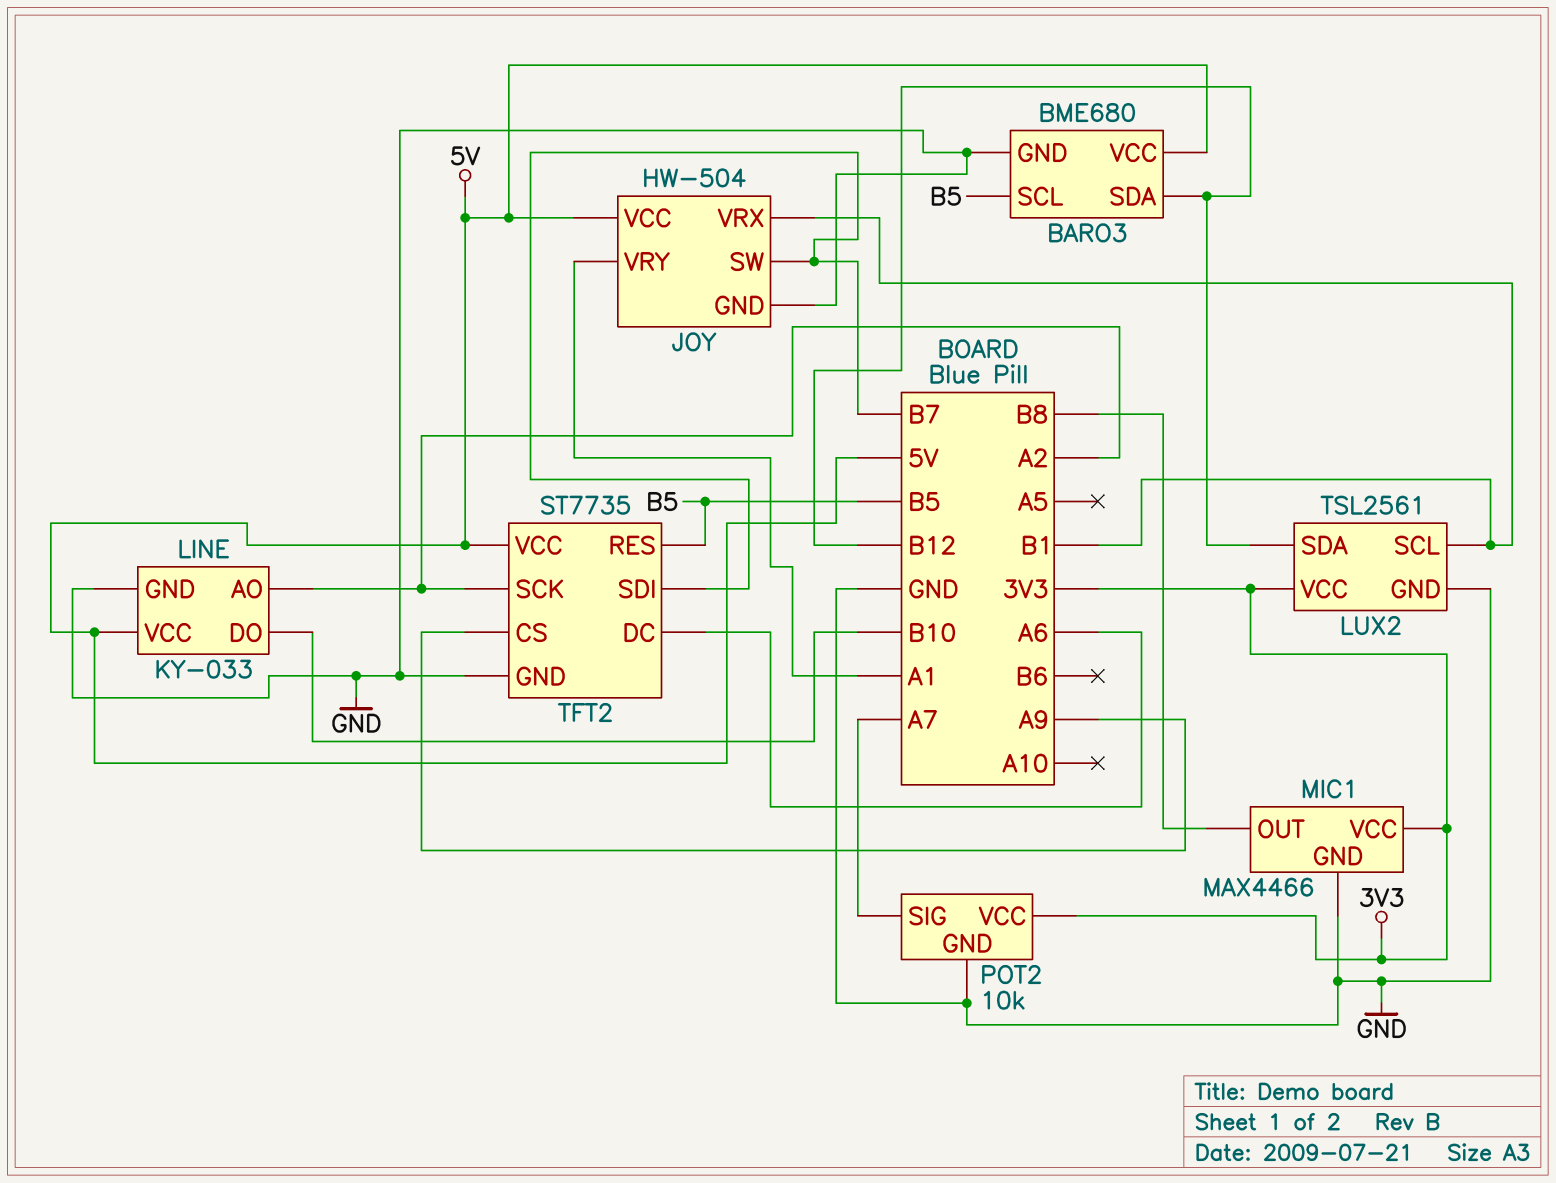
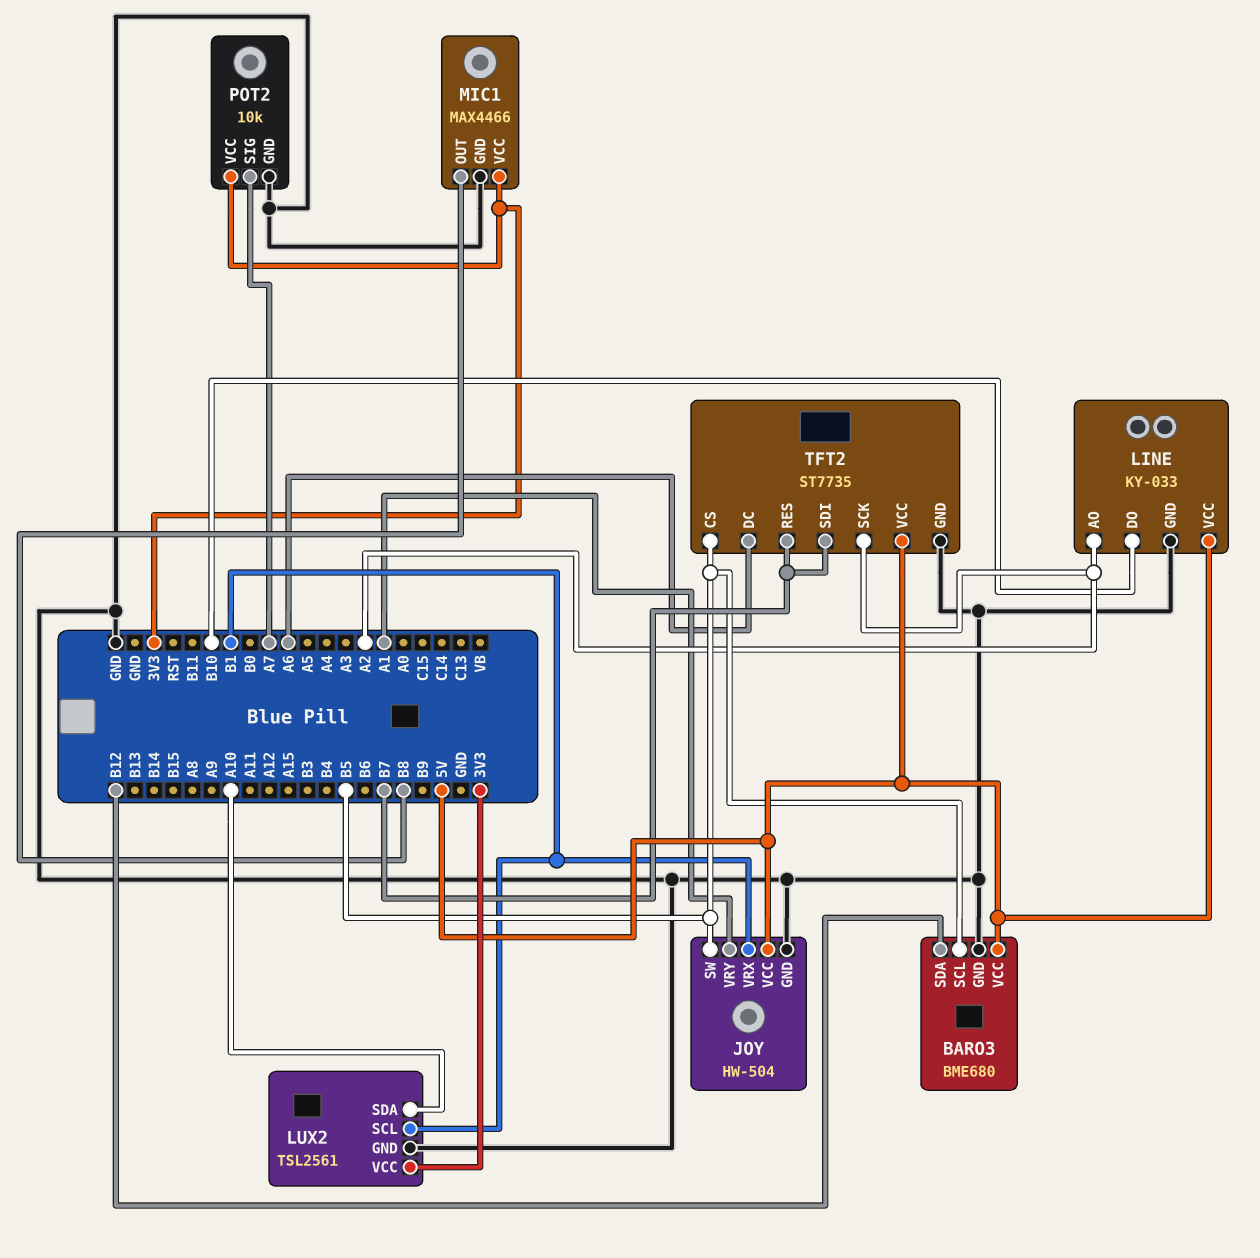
JOY pin SW: B7 -> B5
LUX2 pin SDA: B12 -> A10
TFT2 pin CS: A9 -> B5
TFT2 pin RES: B5 -> B7

